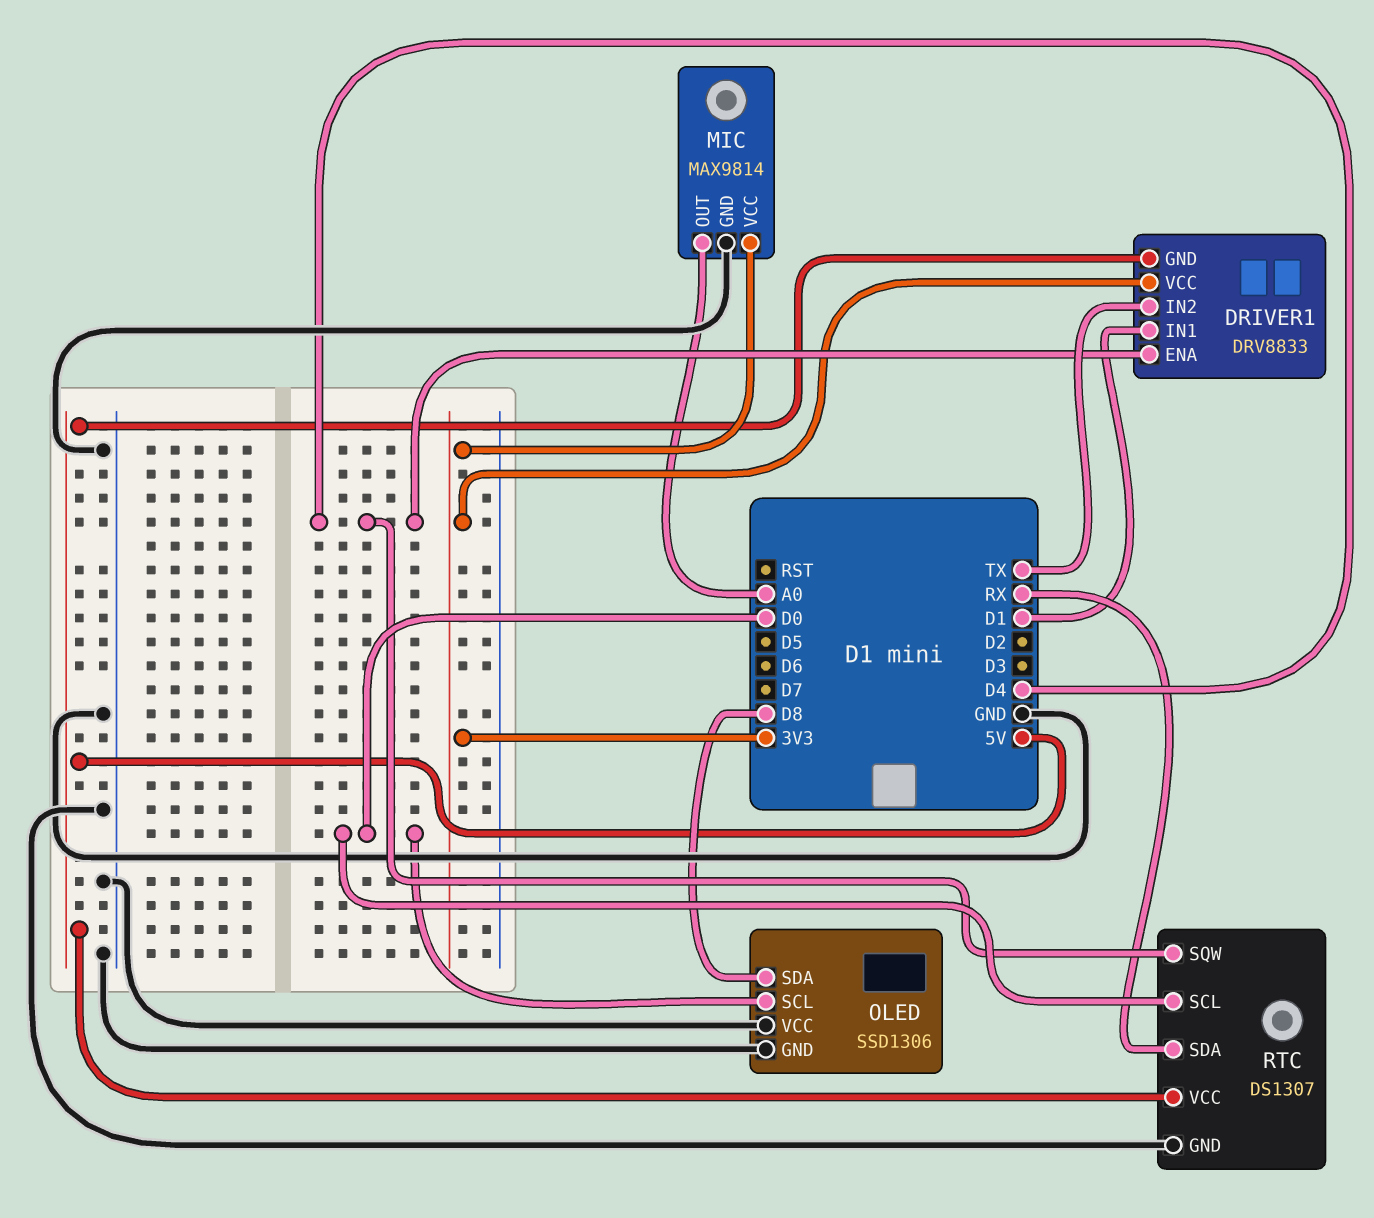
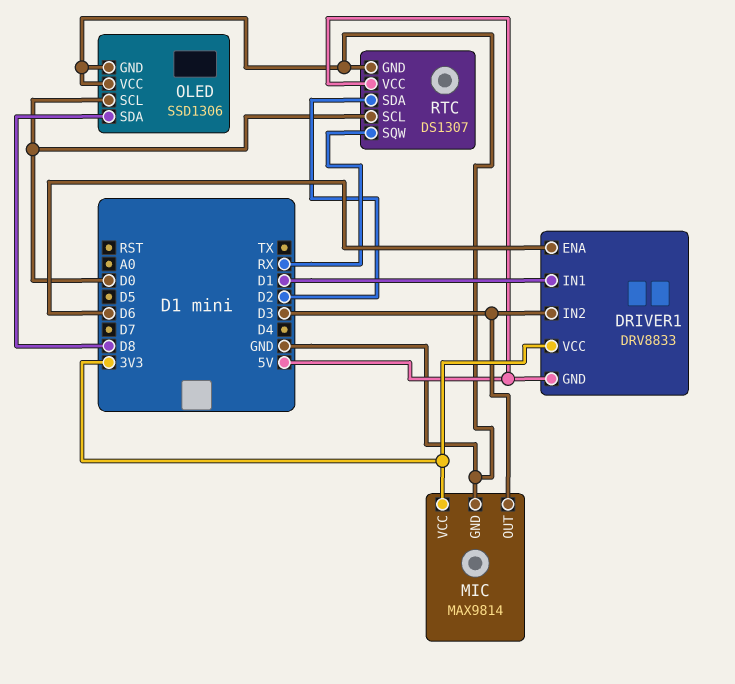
DRIVER1 pin ENA: D4 -> D6
DRIVER1 pin IN2: TX -> D3
MIC pin OUT: A0 -> D3
RTC pin SDA: RX -> D2
RTC pin SQW: D4 -> RX

